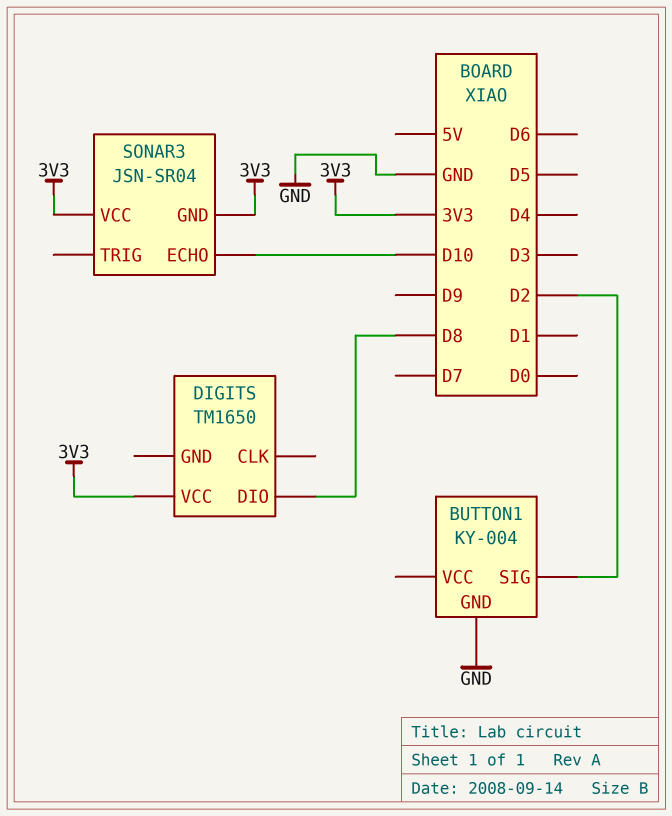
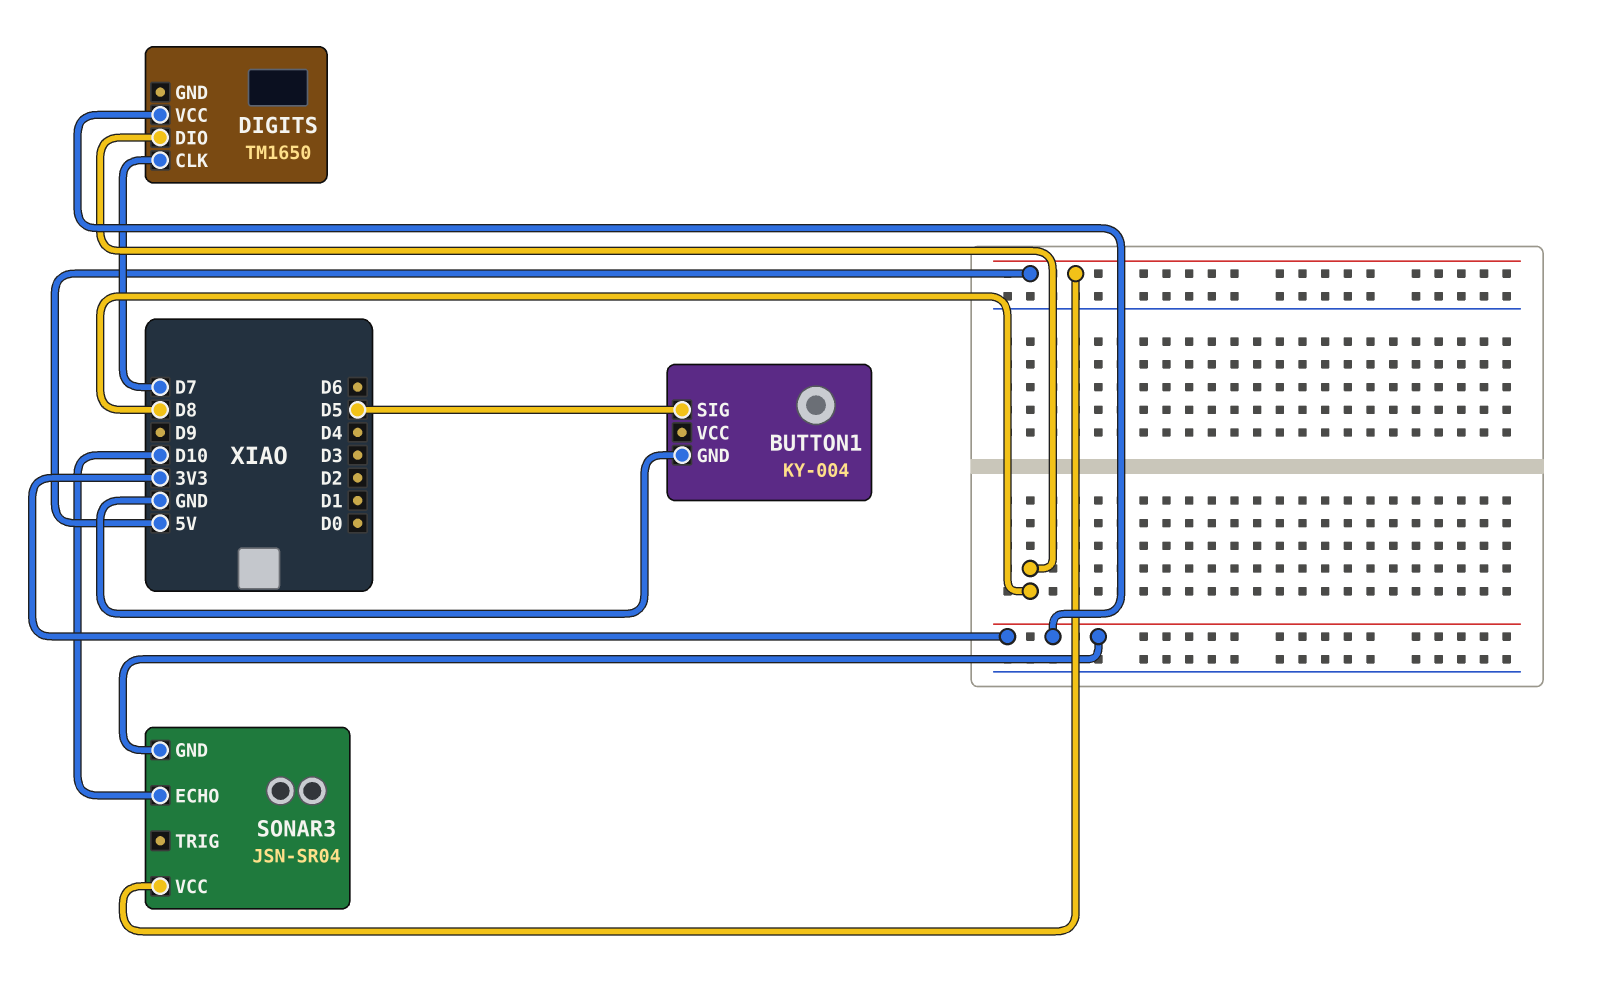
BUTTON1 pin SIG: D2 -> D5
DIGITS pin CLK: none -> D7
SONAR3 pin VCC: 3V3 -> 5V

